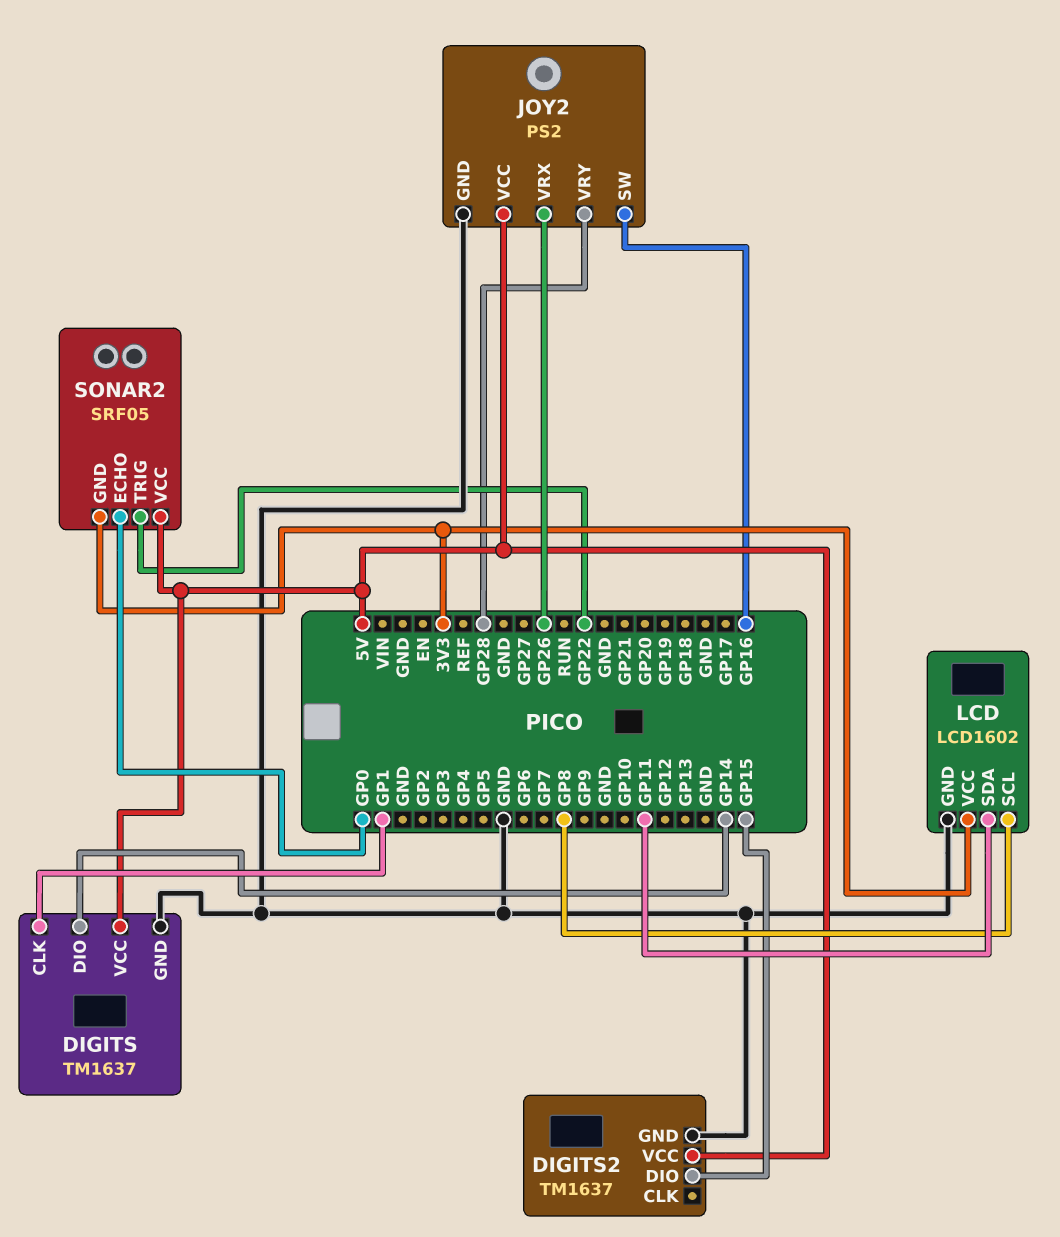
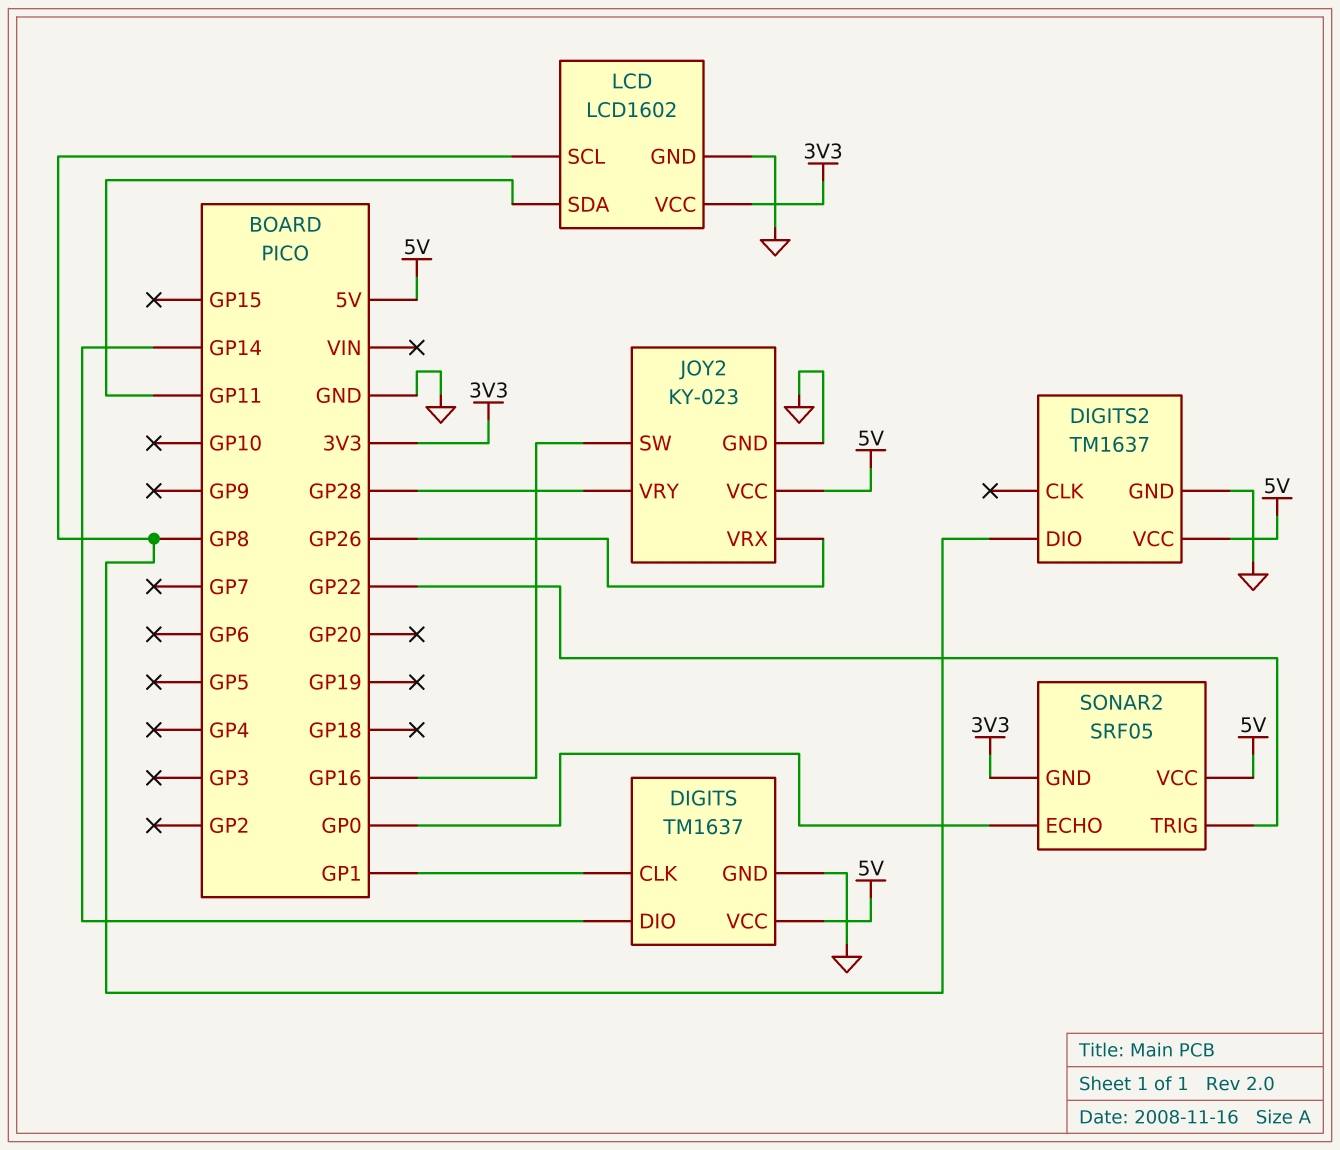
DIGITS2 pin DIO: GP15 -> GP8
JOY2: PS2 -> KY-023

